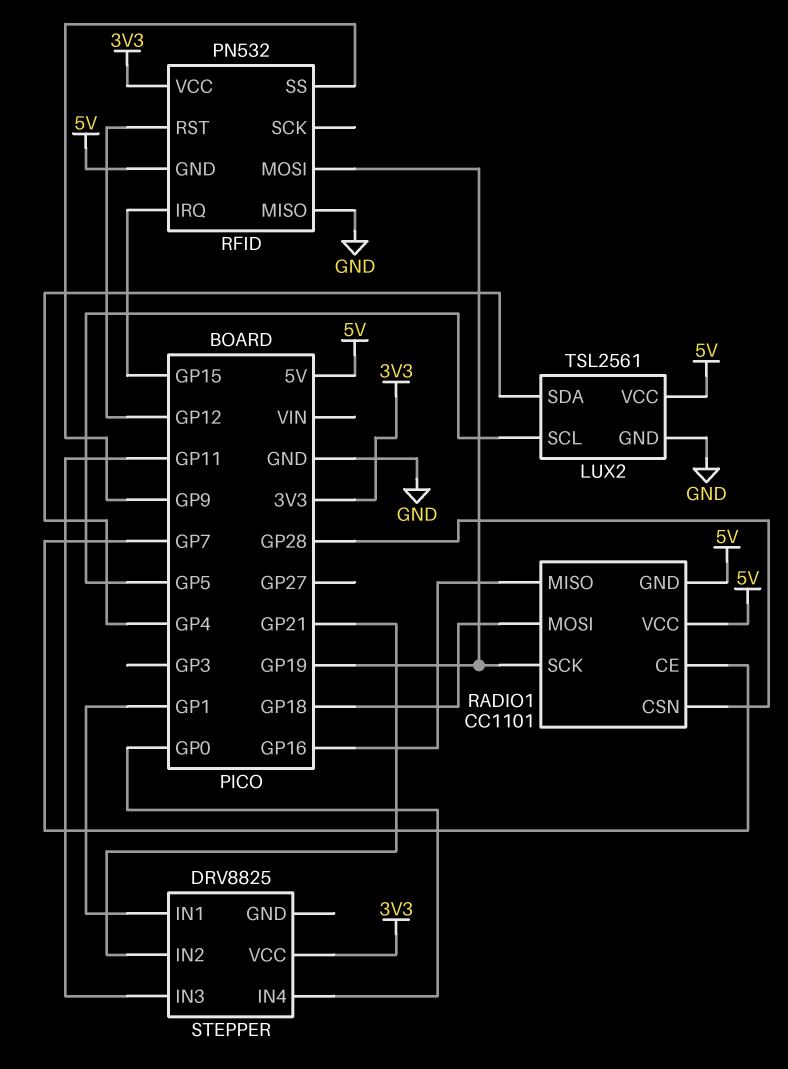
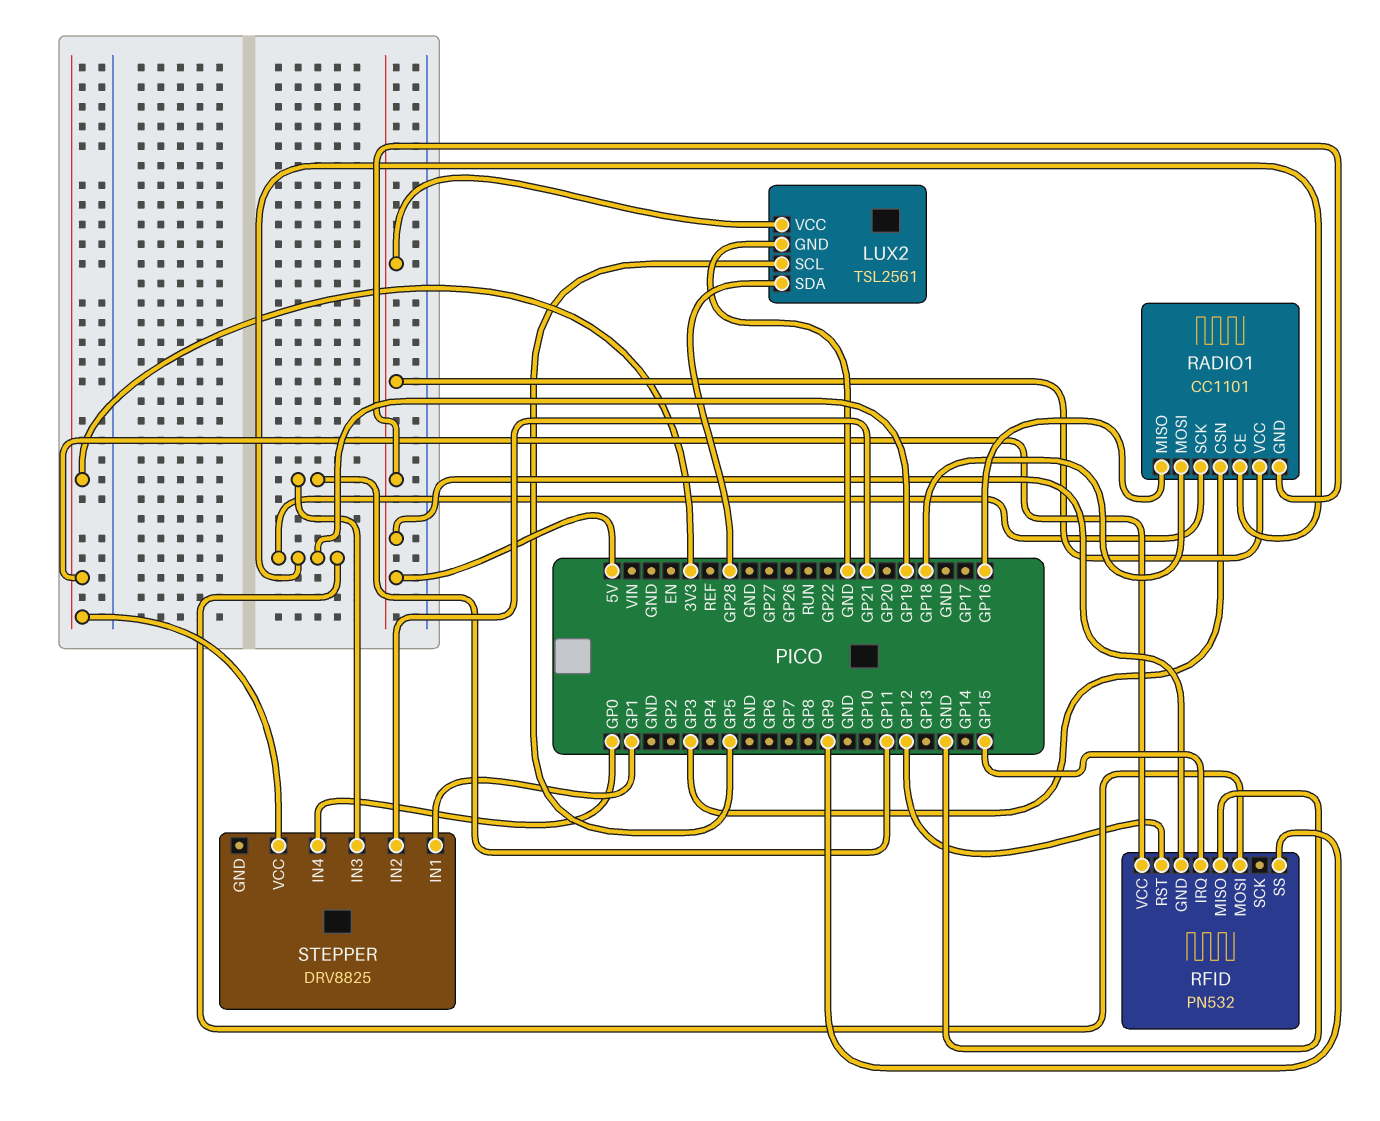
LUX2 pin SDA: GP4 -> GP28
RADIO1 pin CE: GP7 -> GP19
RADIO1 pin CSN: GP28 -> GP3

